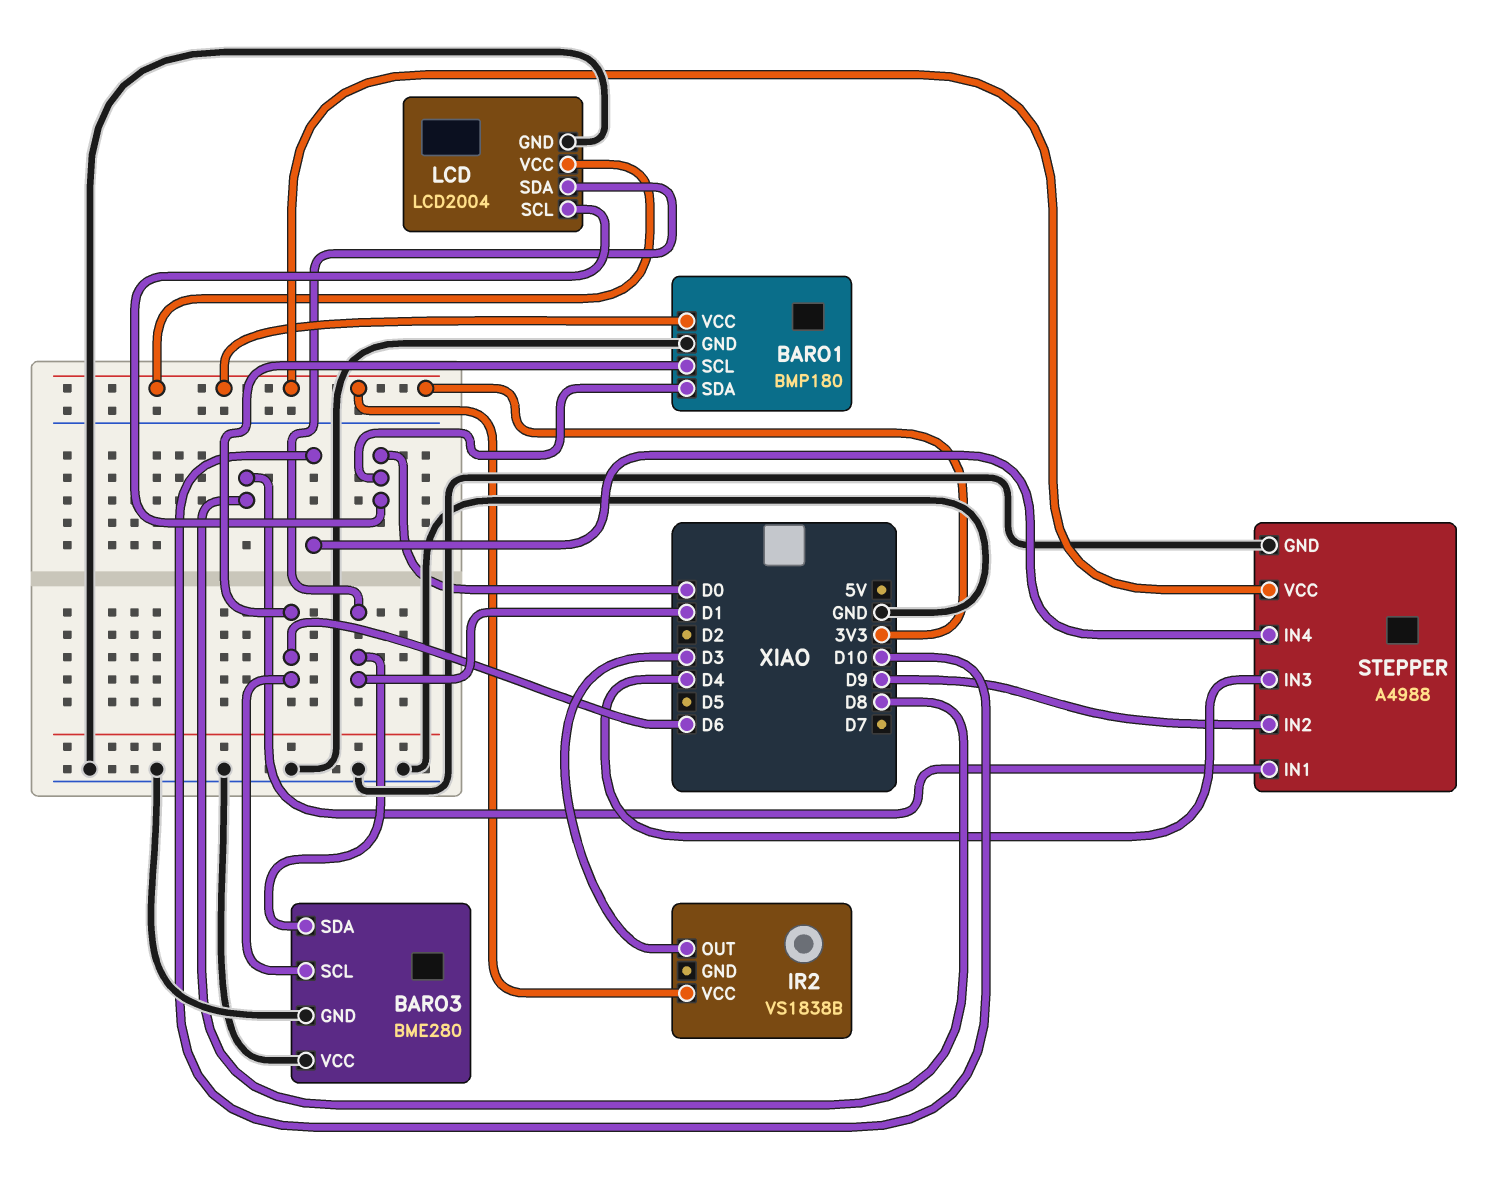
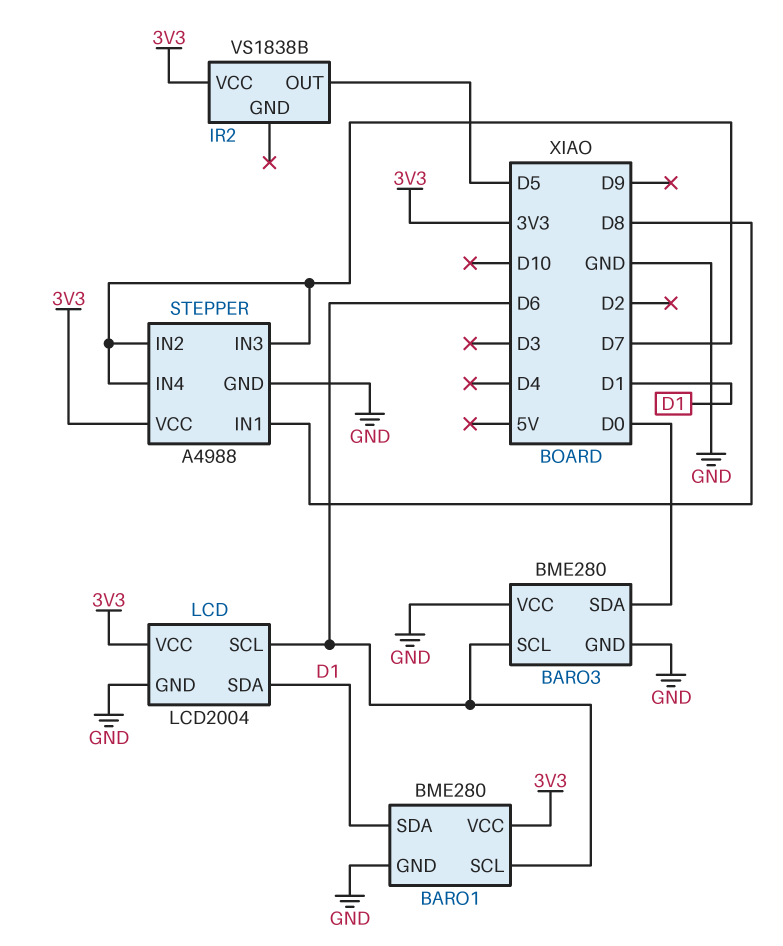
BARO1: BMP180 -> BME280
BARO1 pin SDA: D0 -> D1
BARO3 pin SDA: D1 -> D0
IR2 pin OUT: D3 -> D5
LCD pin SCL: D0 -> D6
STEPPER pin IN2: D9 -> D7
STEPPER pin IN3: D4 -> D7
STEPPER pin IN4: D10 -> D7

